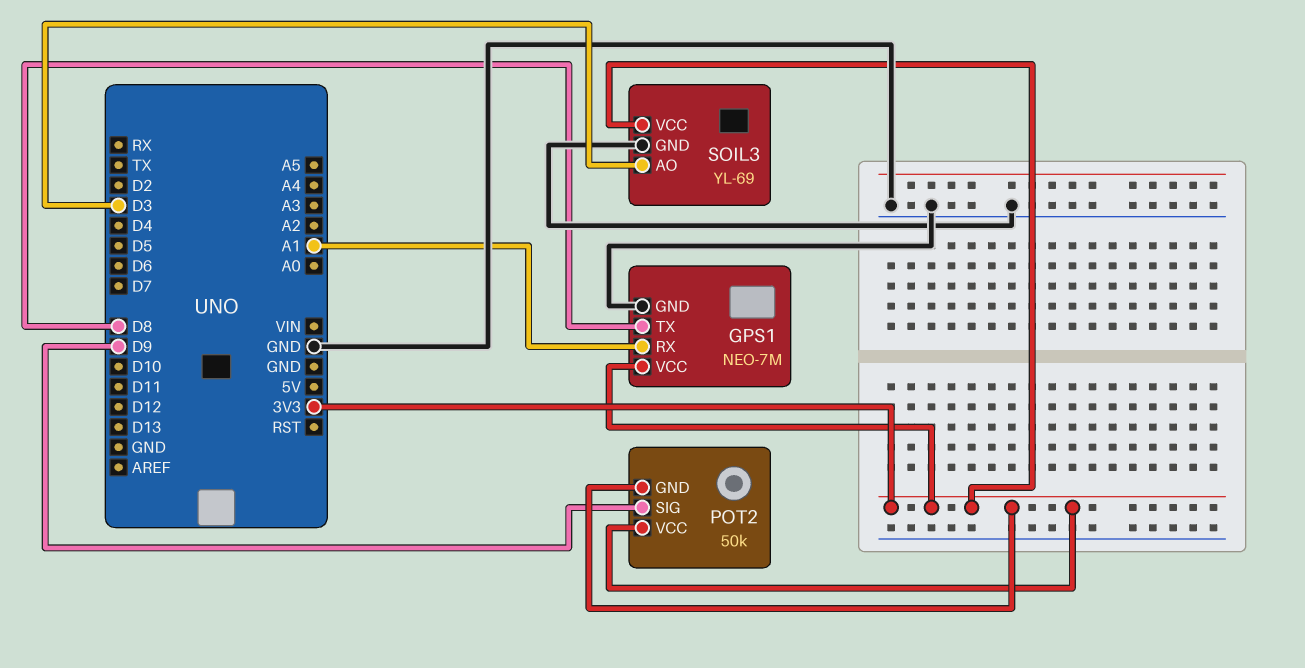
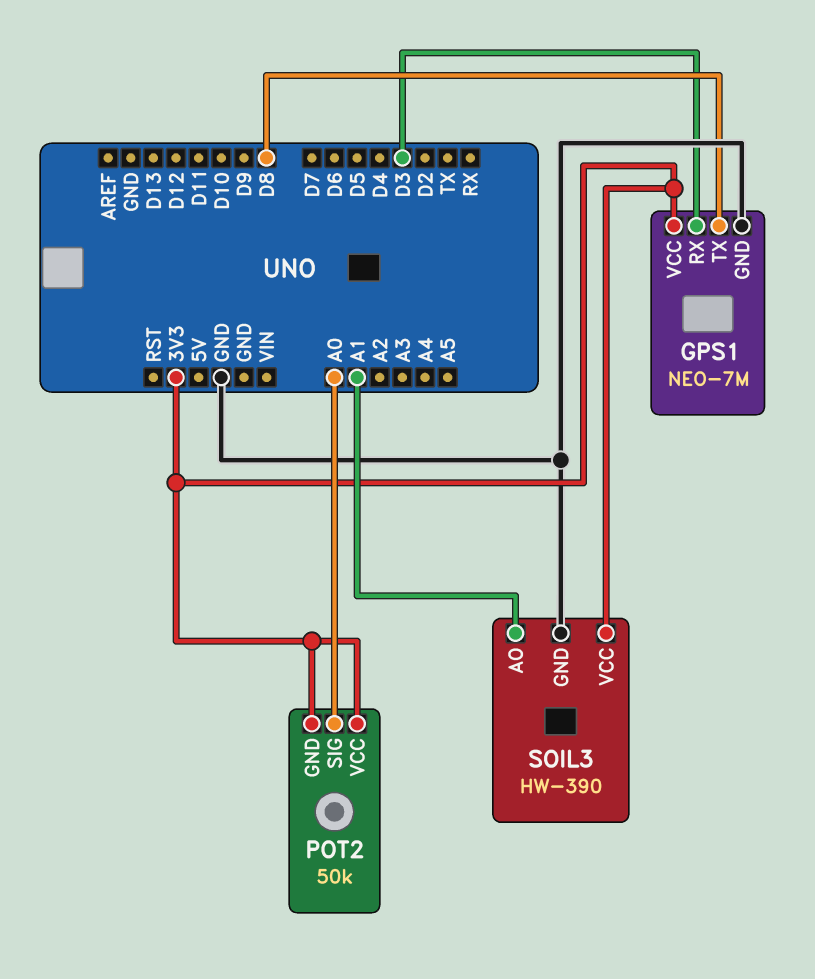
GPS1 pin RX: A1 -> D3
POT2 pin SIG: D9 -> A0
SOIL3: YL-69 -> HW-390
SOIL3 pin AO: D3 -> A1

